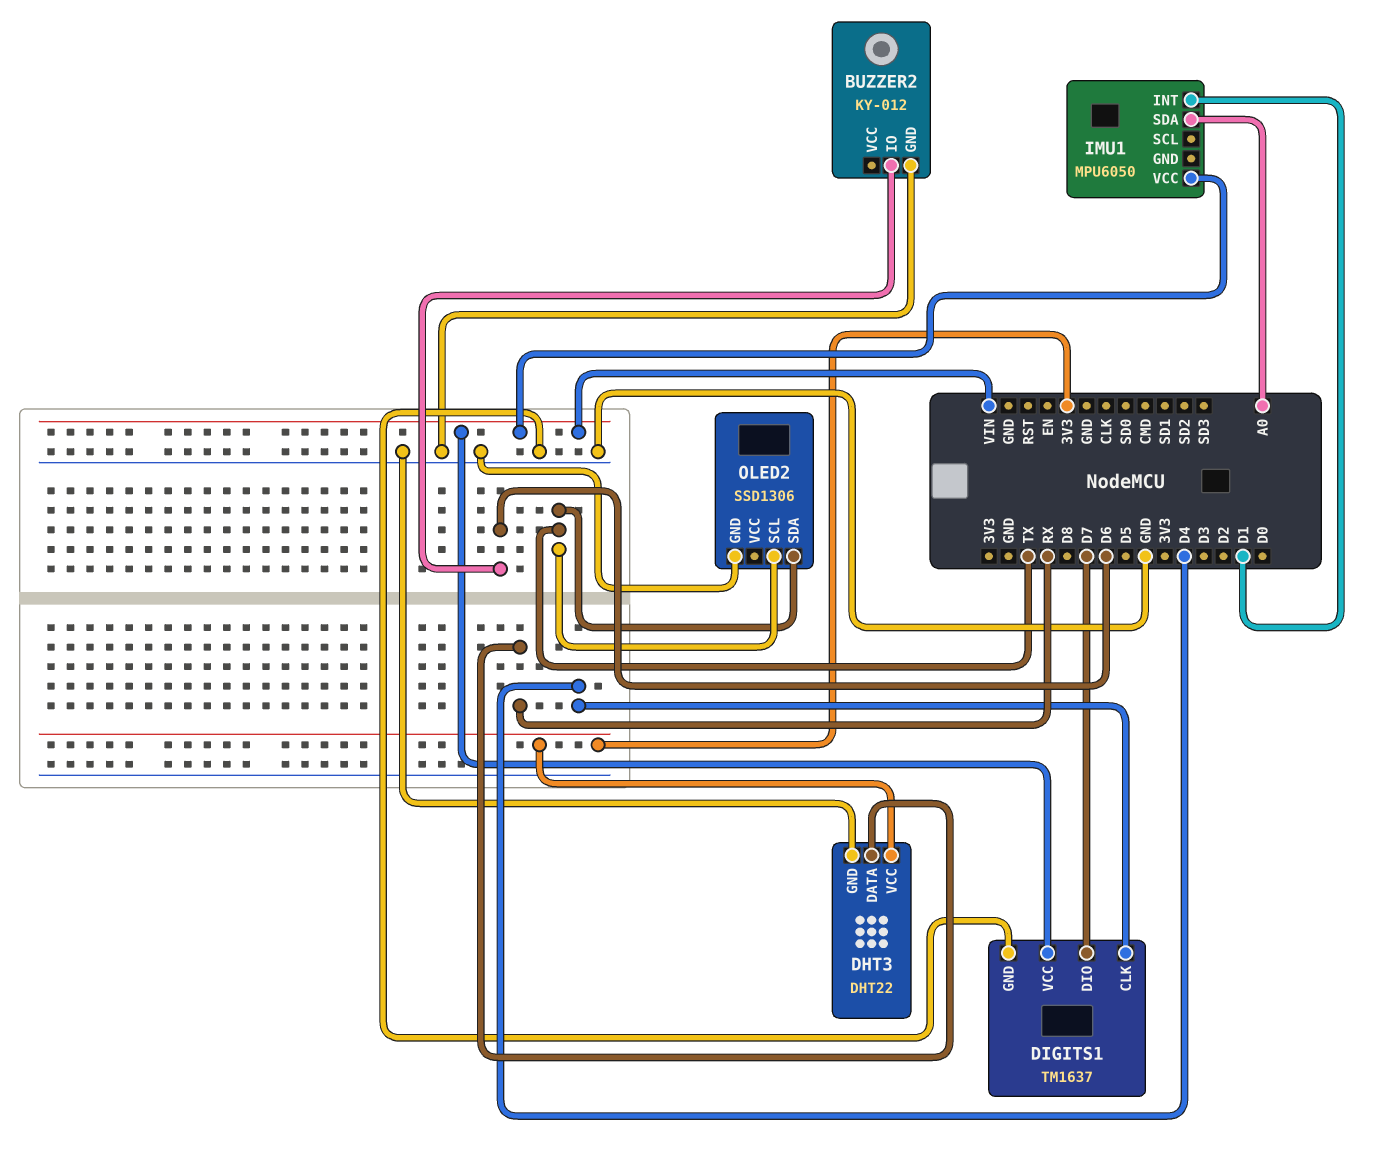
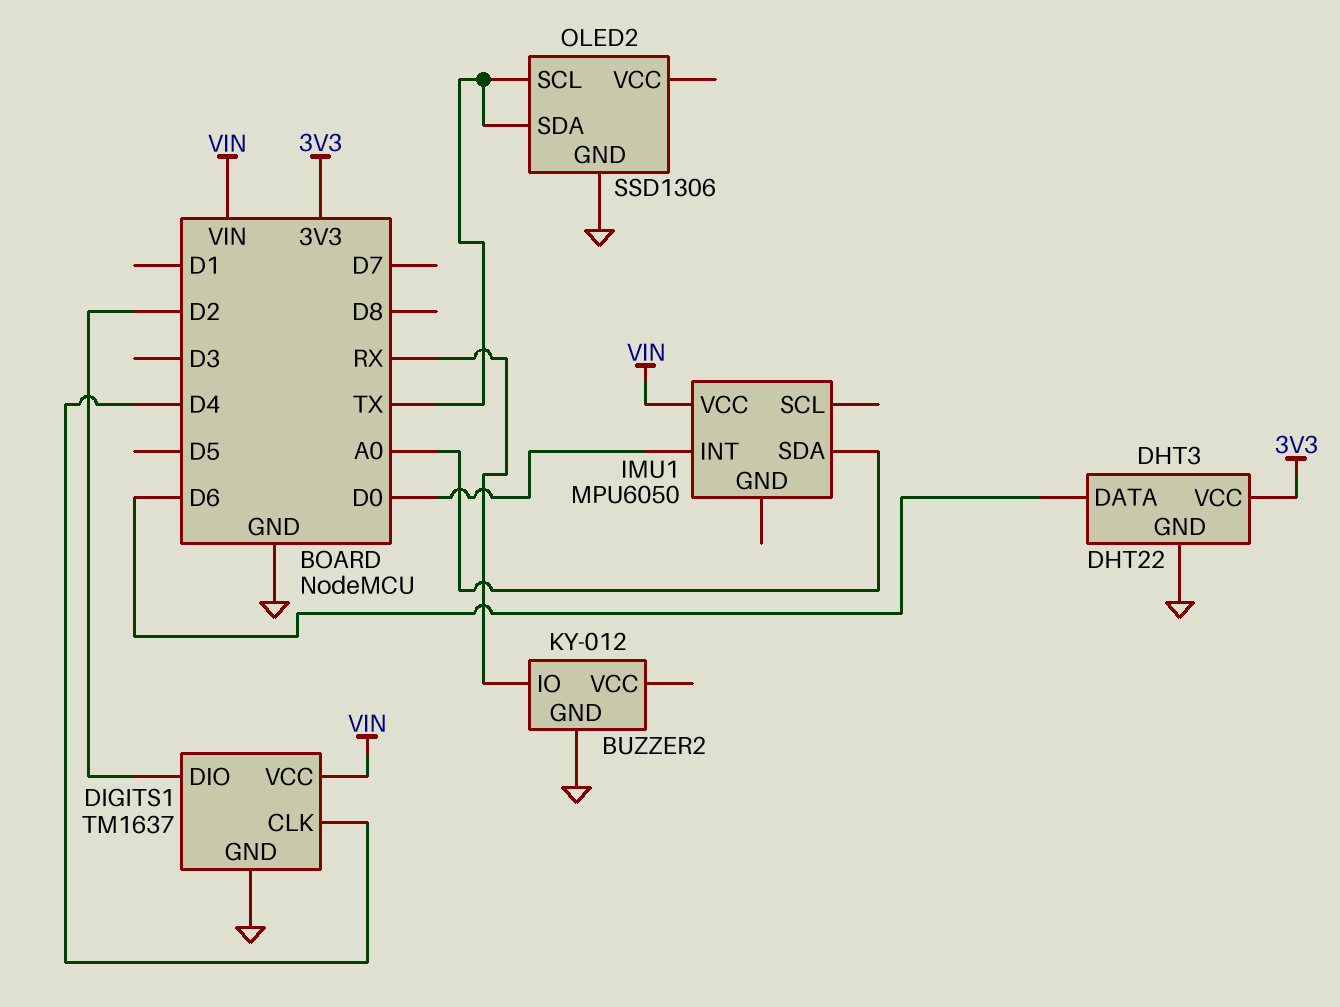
BUZZER2 pin IO: D6 -> RX
DHT3 pin DATA: RX -> D6
DIGITS1 pin DIO: D7 -> D2
IMU1 pin INT: D1 -> D0

